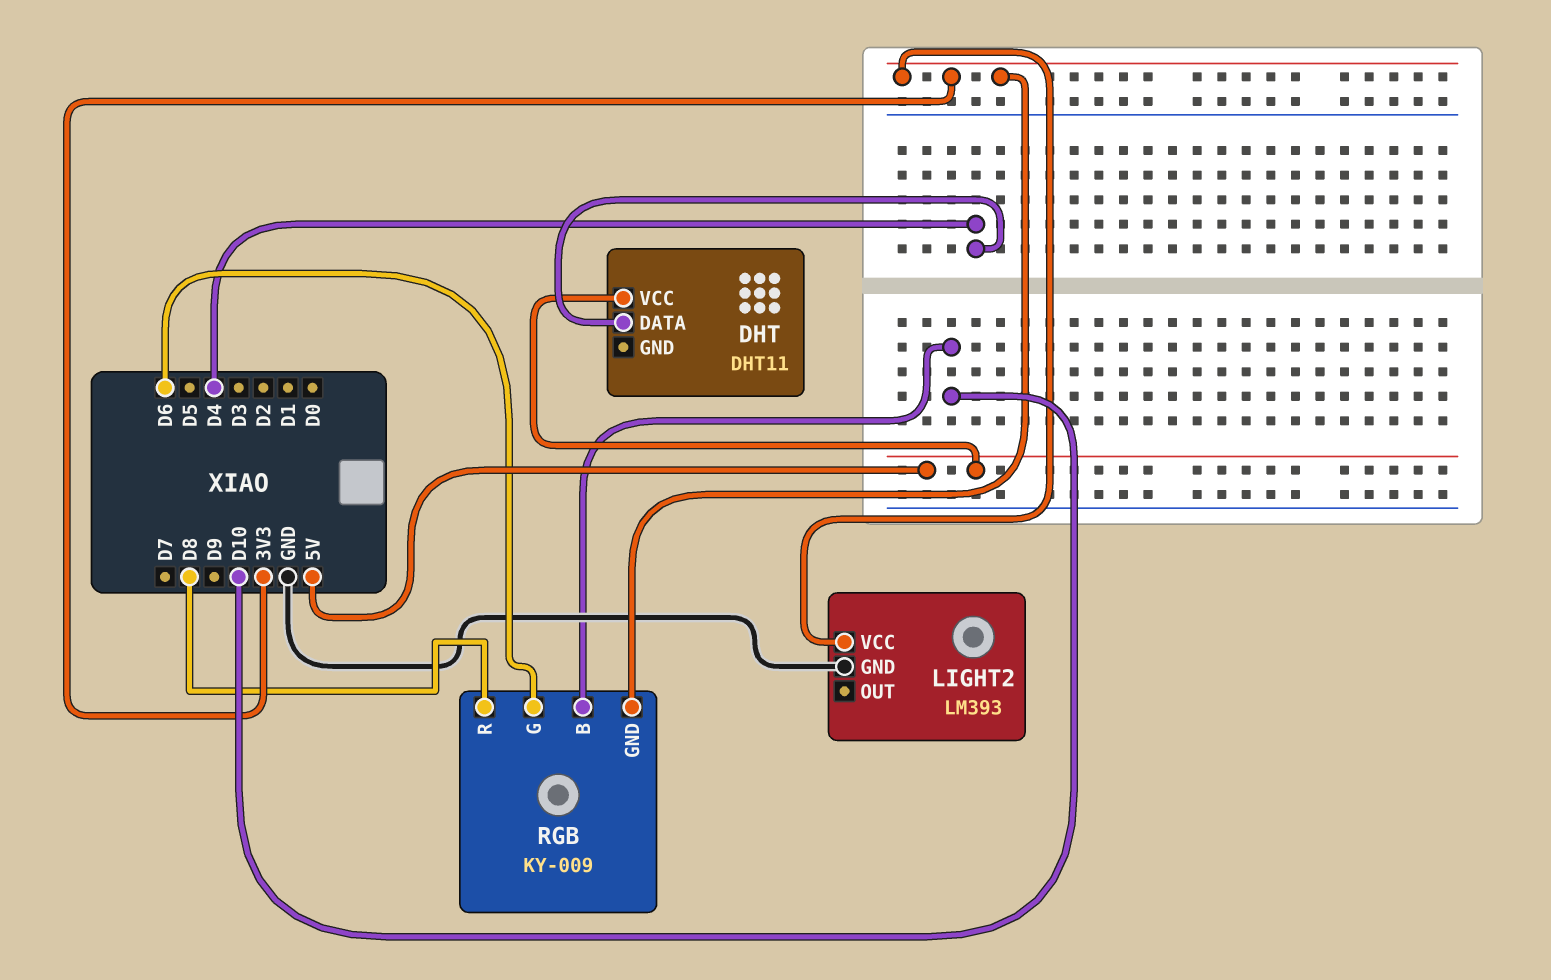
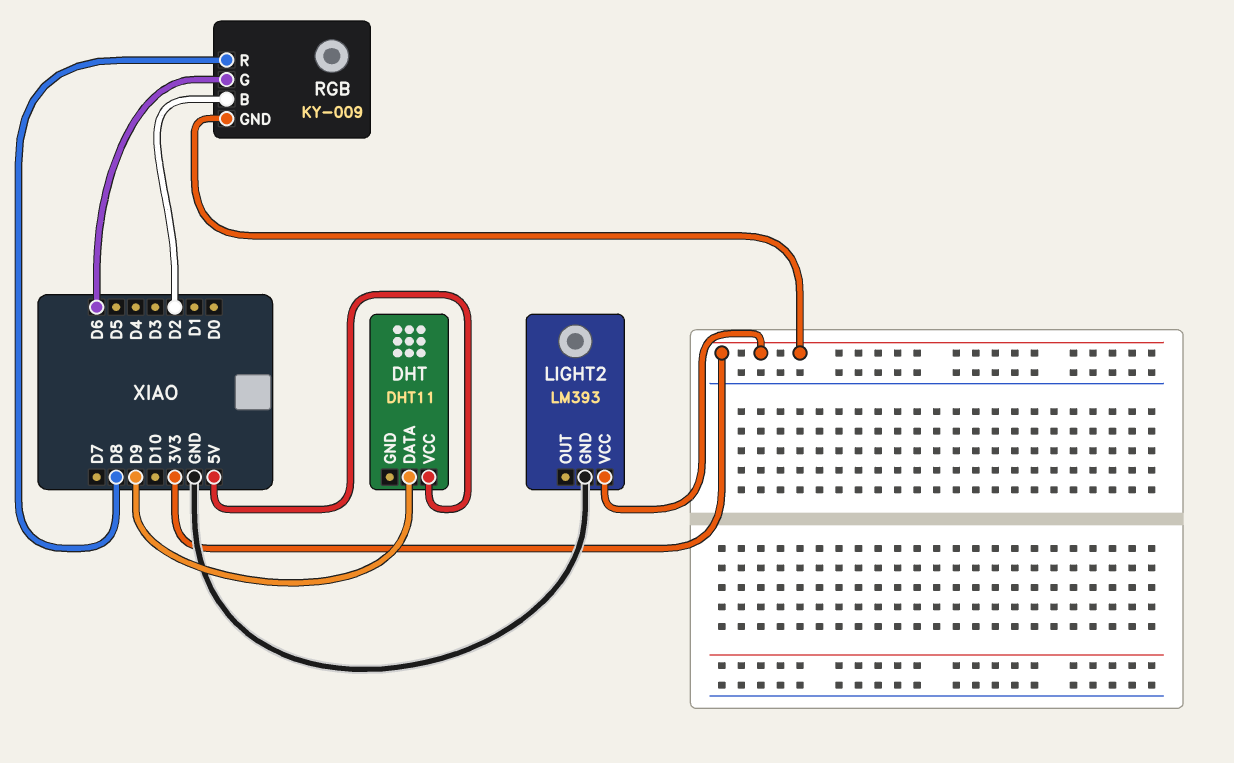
DHT pin DATA: D4 -> D9
RGB pin B: D10 -> D2

